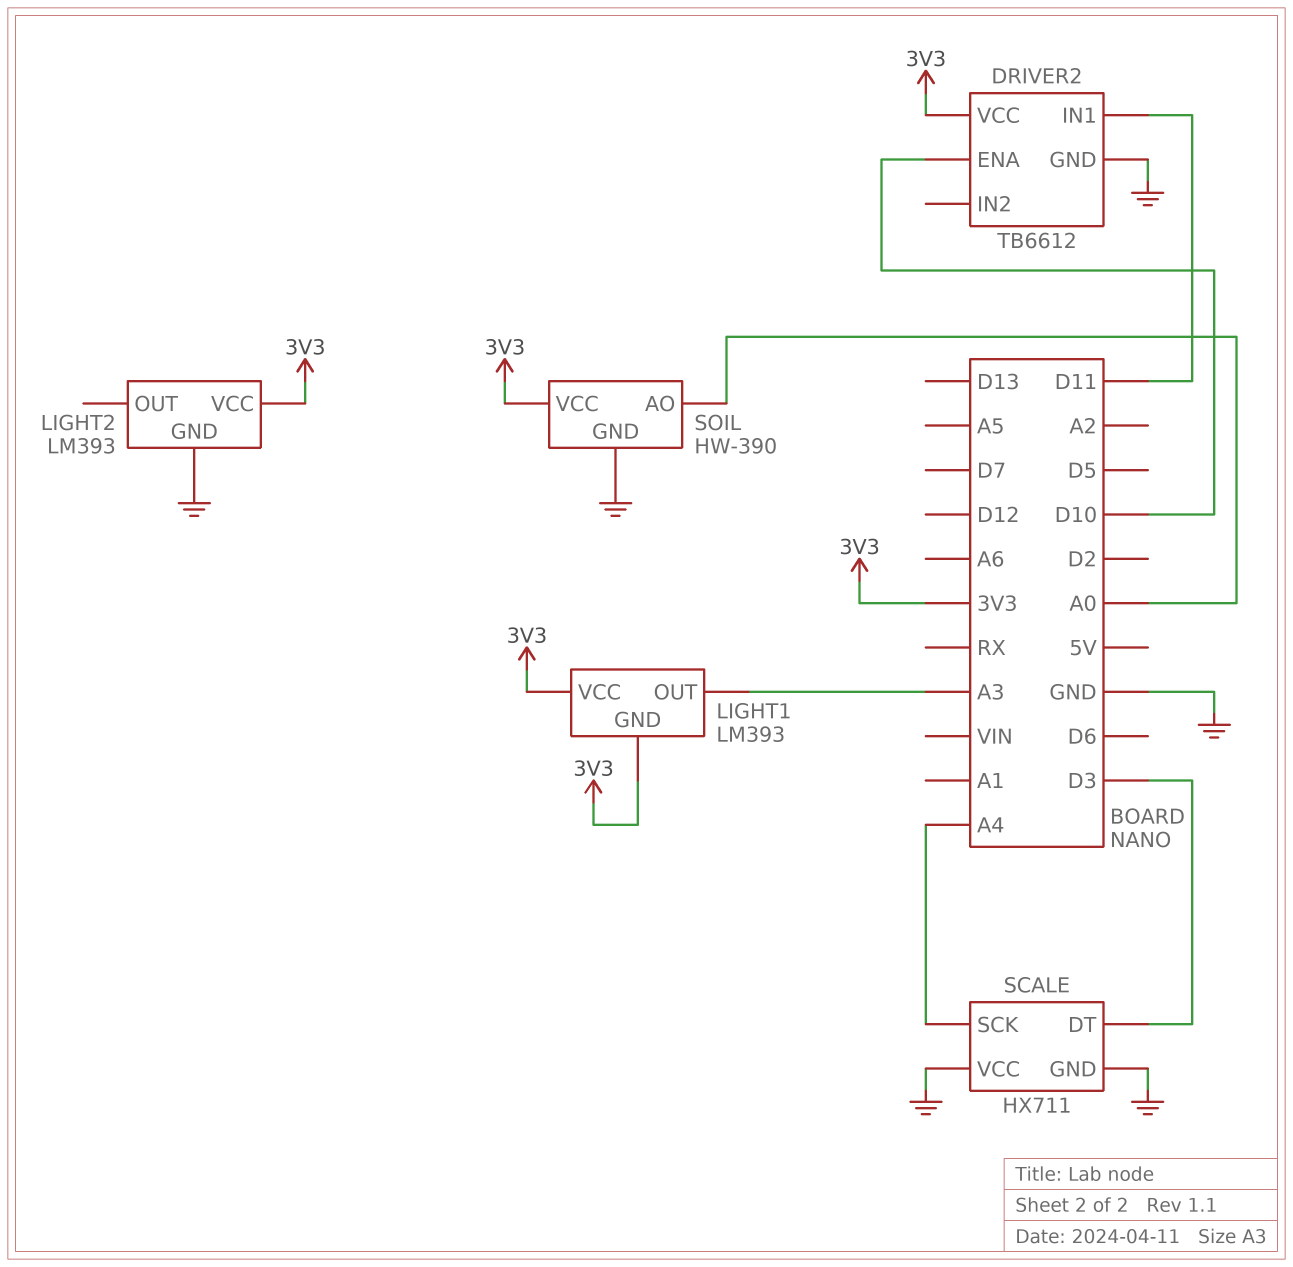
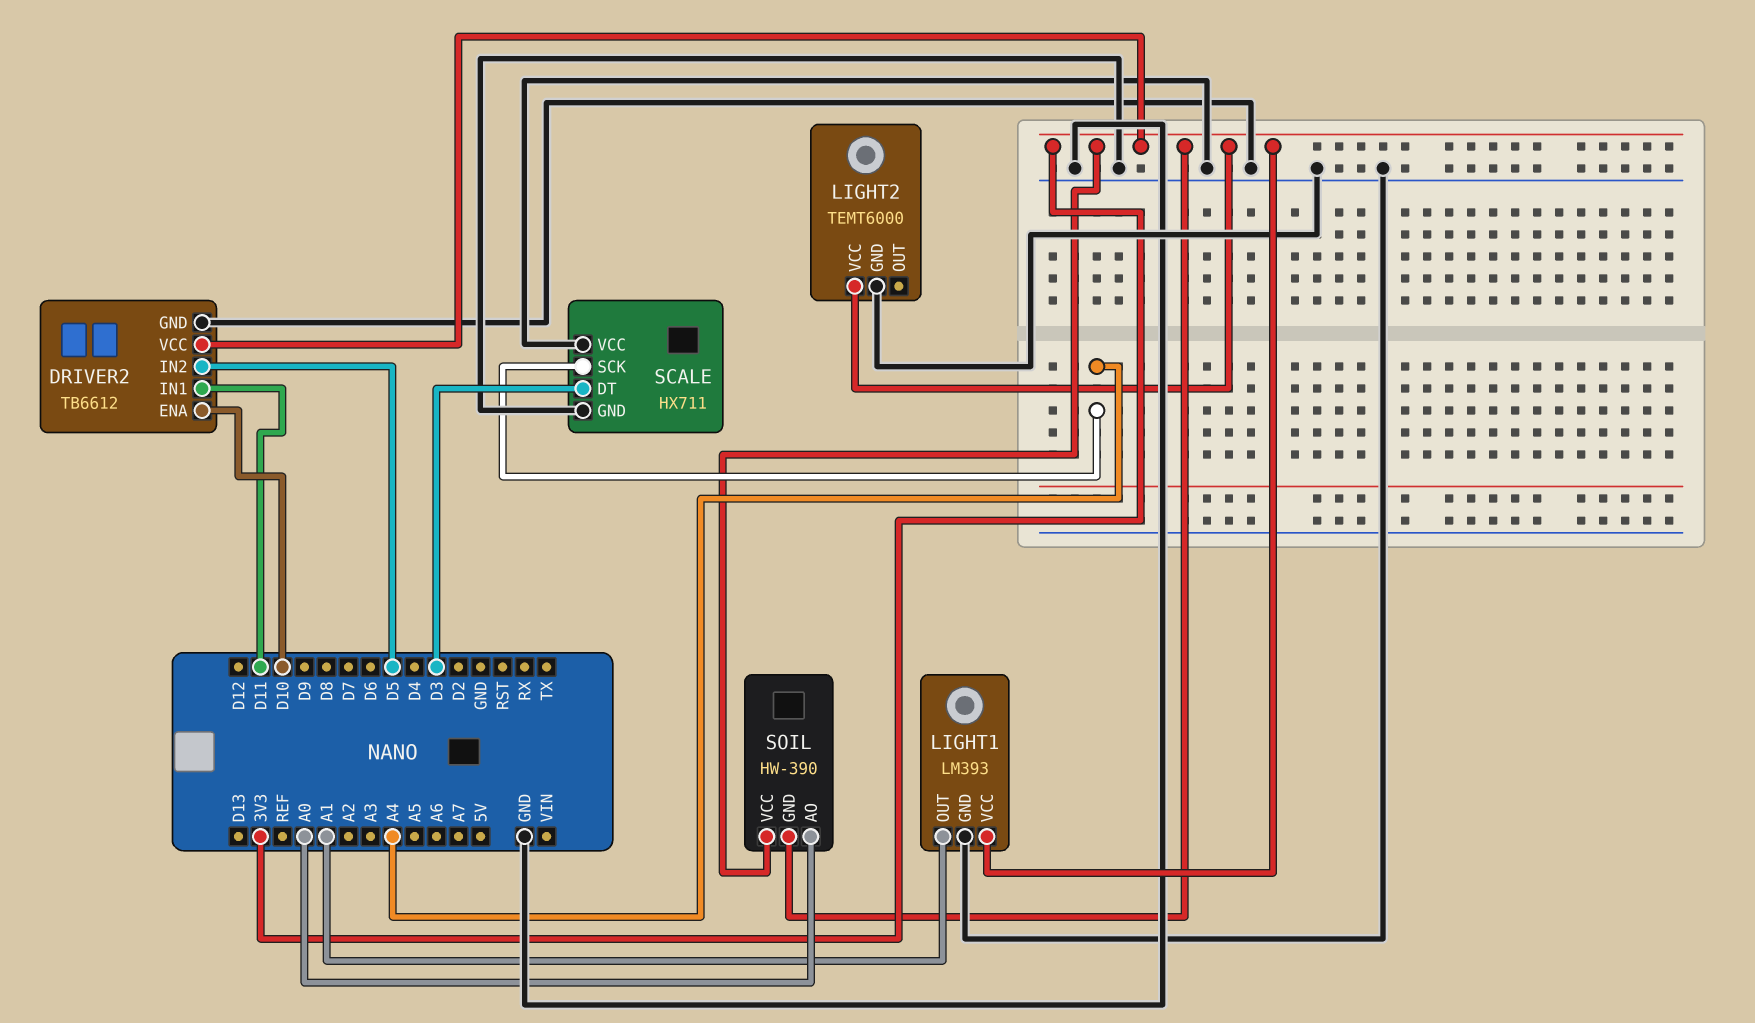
DRIVER2 pin IN2: none -> D5
LIGHT1 pin GND: 3V3 -> GND
LIGHT1 pin OUT: A3 -> A1
LIGHT2: LM393 -> TEMT6000
SOIL pin GND: GND -> 3V3

